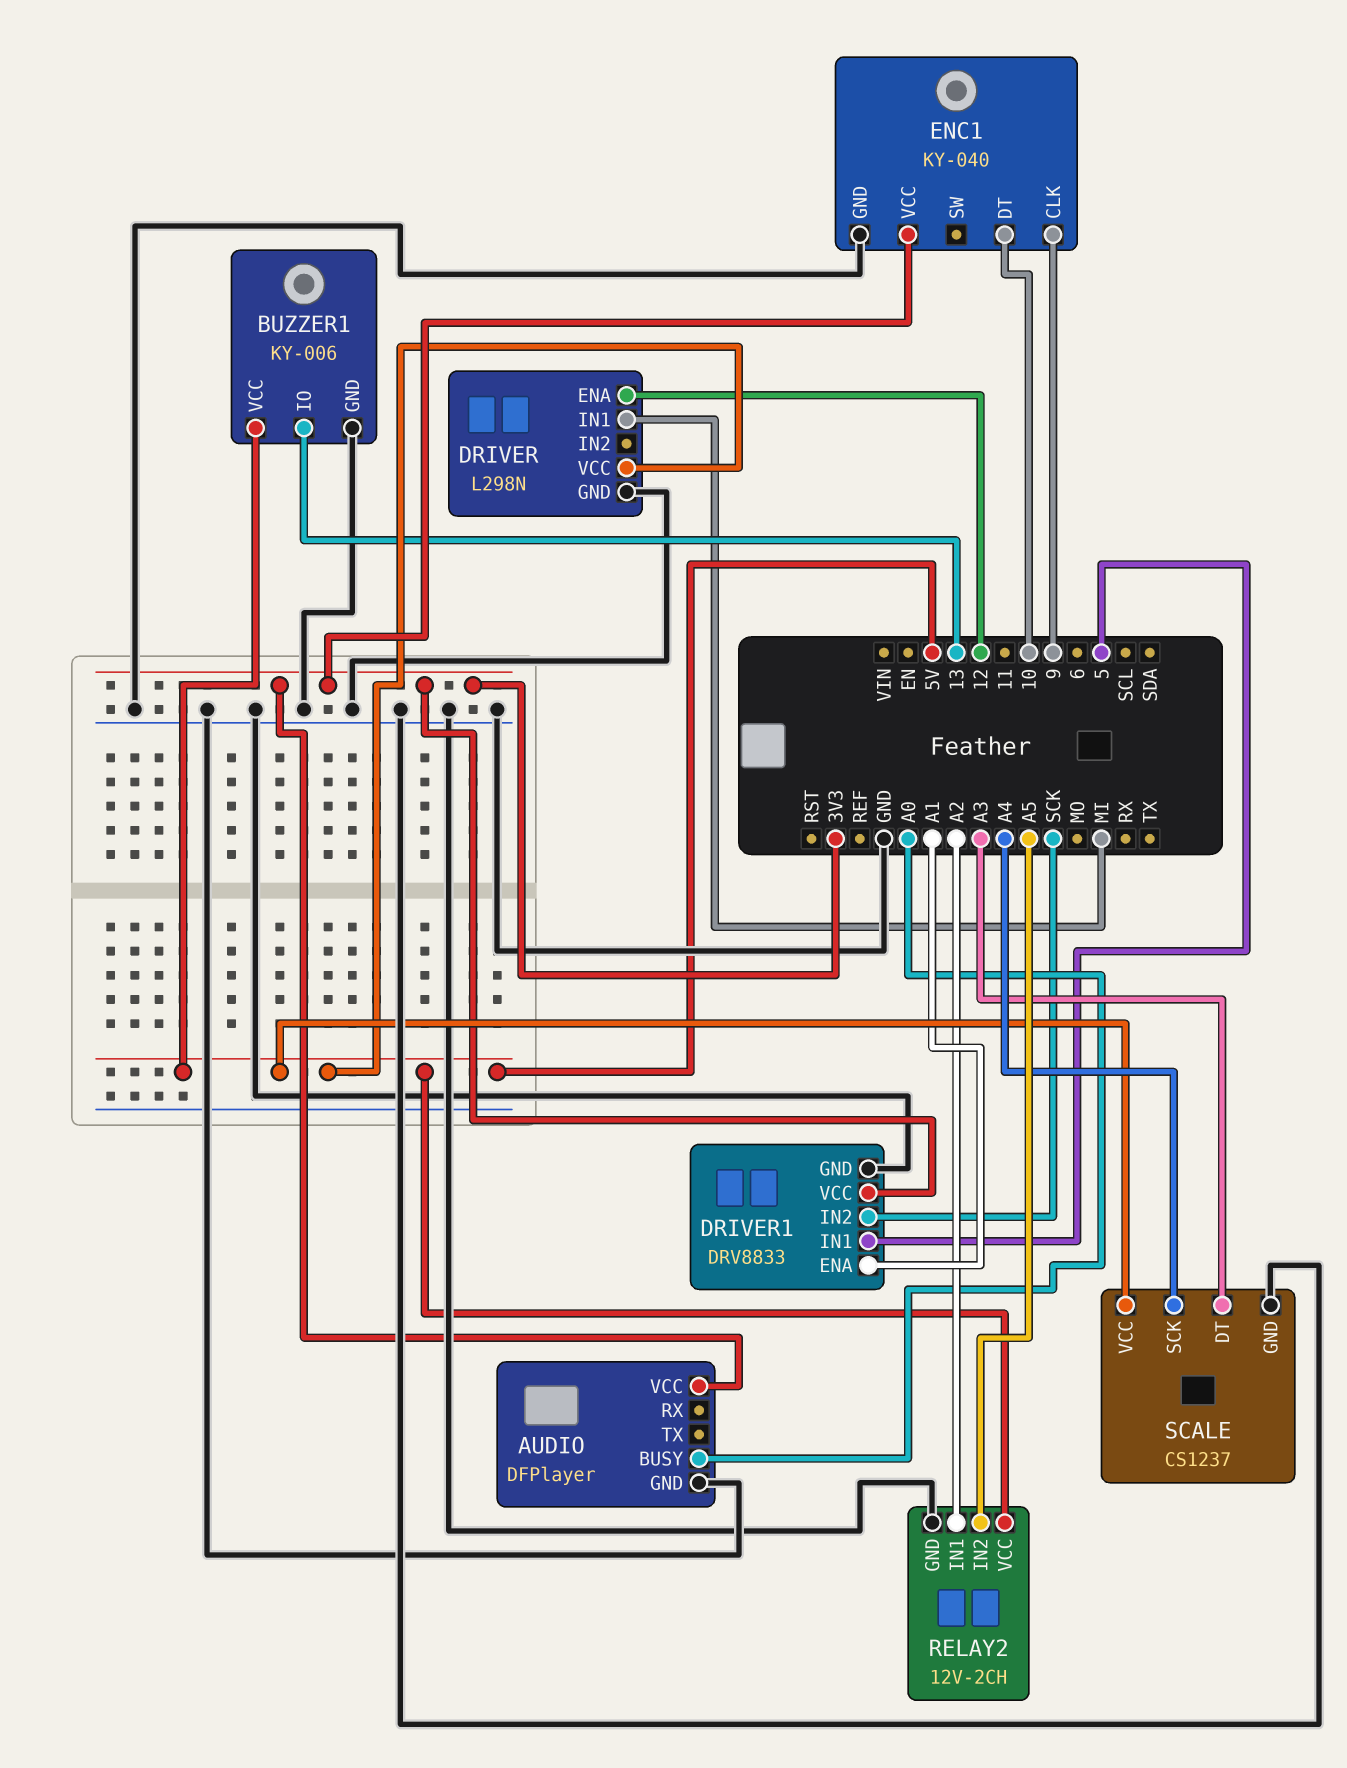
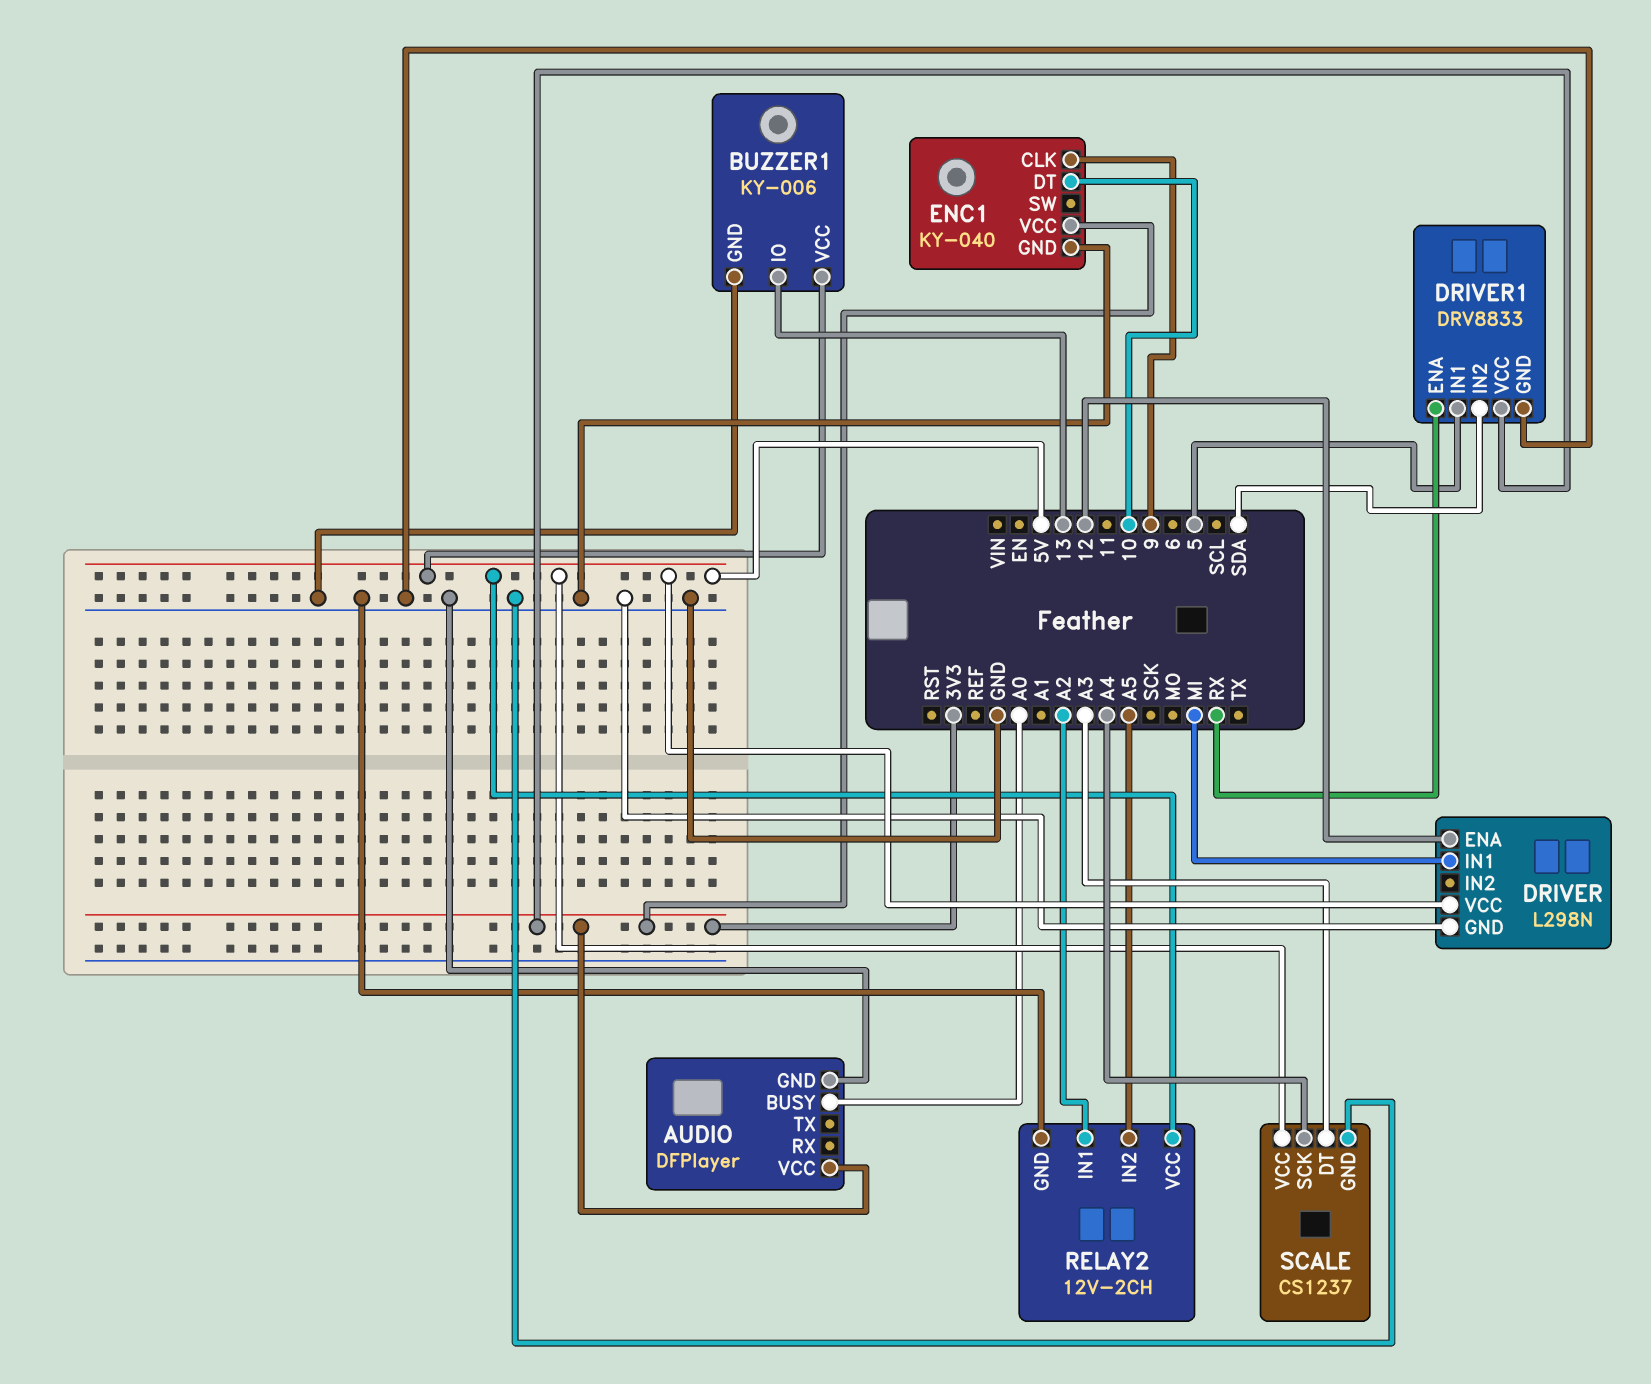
DRIVER1 pin ENA: A1 -> RX
DRIVER1 pin IN2: SCK -> SDA

